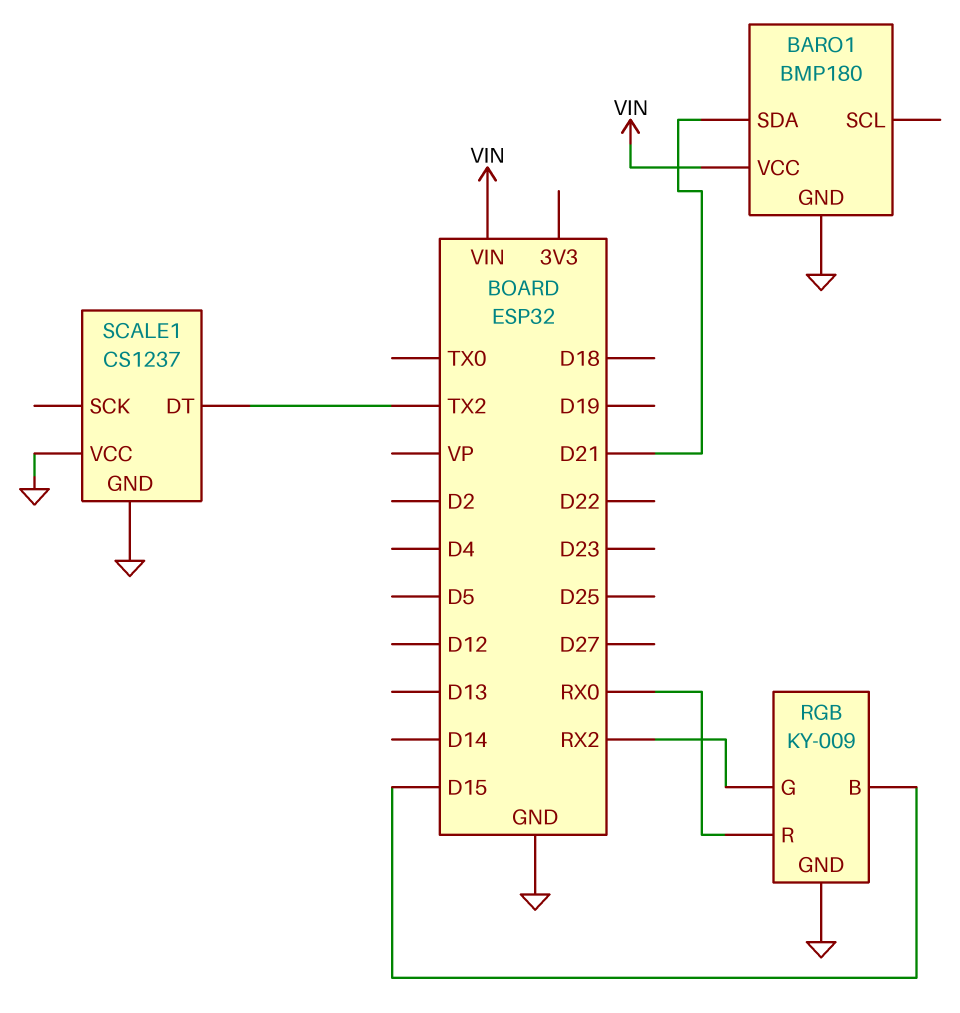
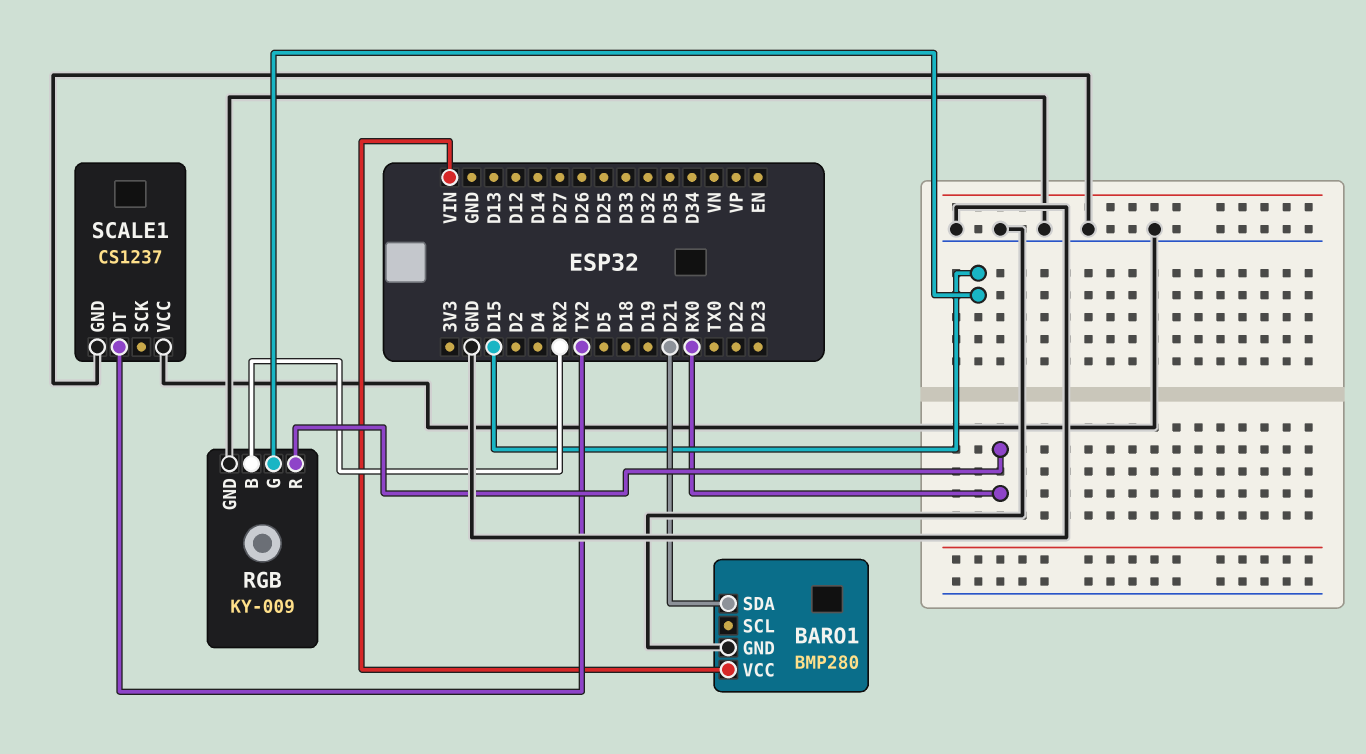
BARO1: BMP180 -> BMP280
RGB pin B: D15 -> RX2
RGB pin G: RX2 -> D15

